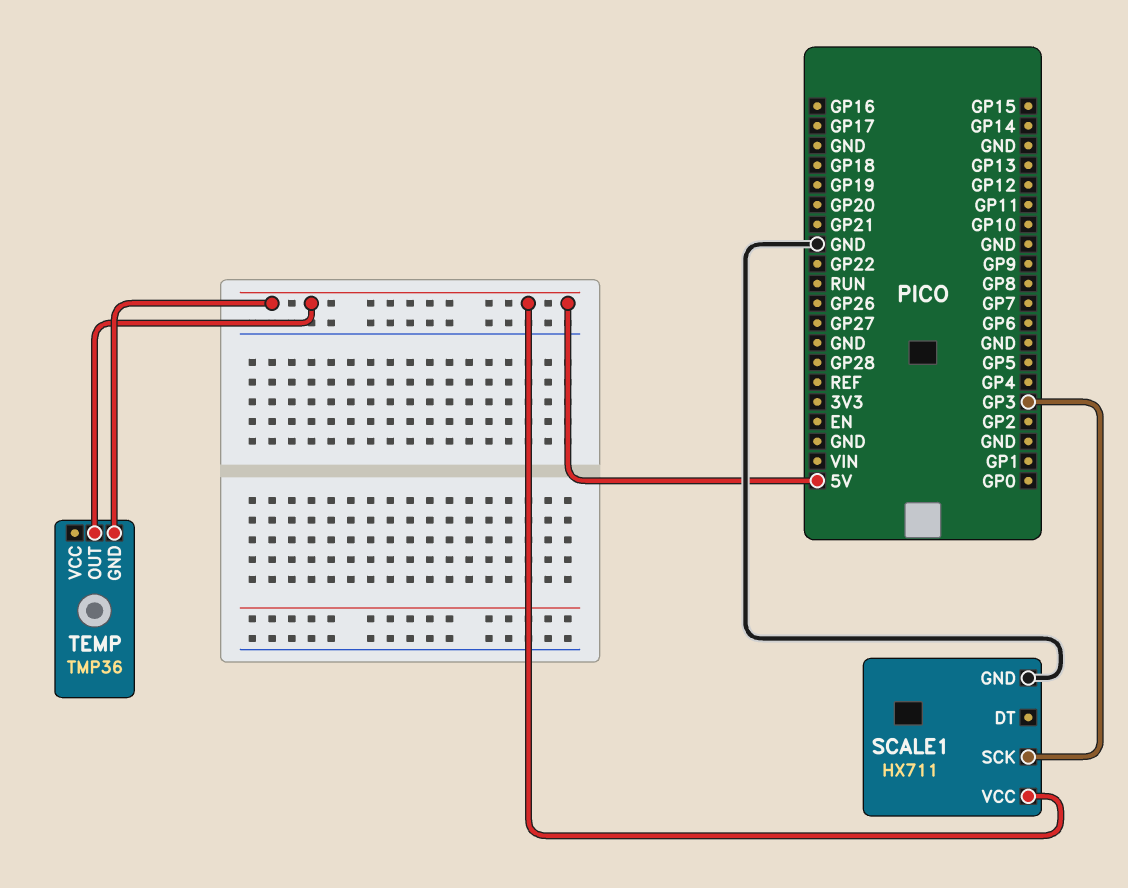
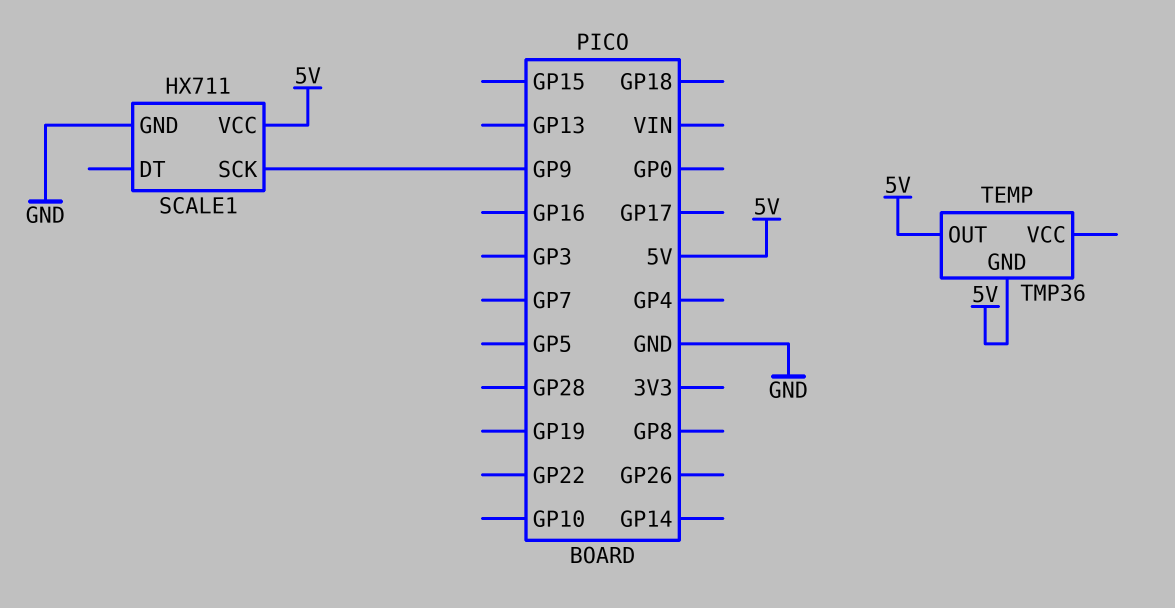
SCALE1 pin SCK: GP3 -> GP9

